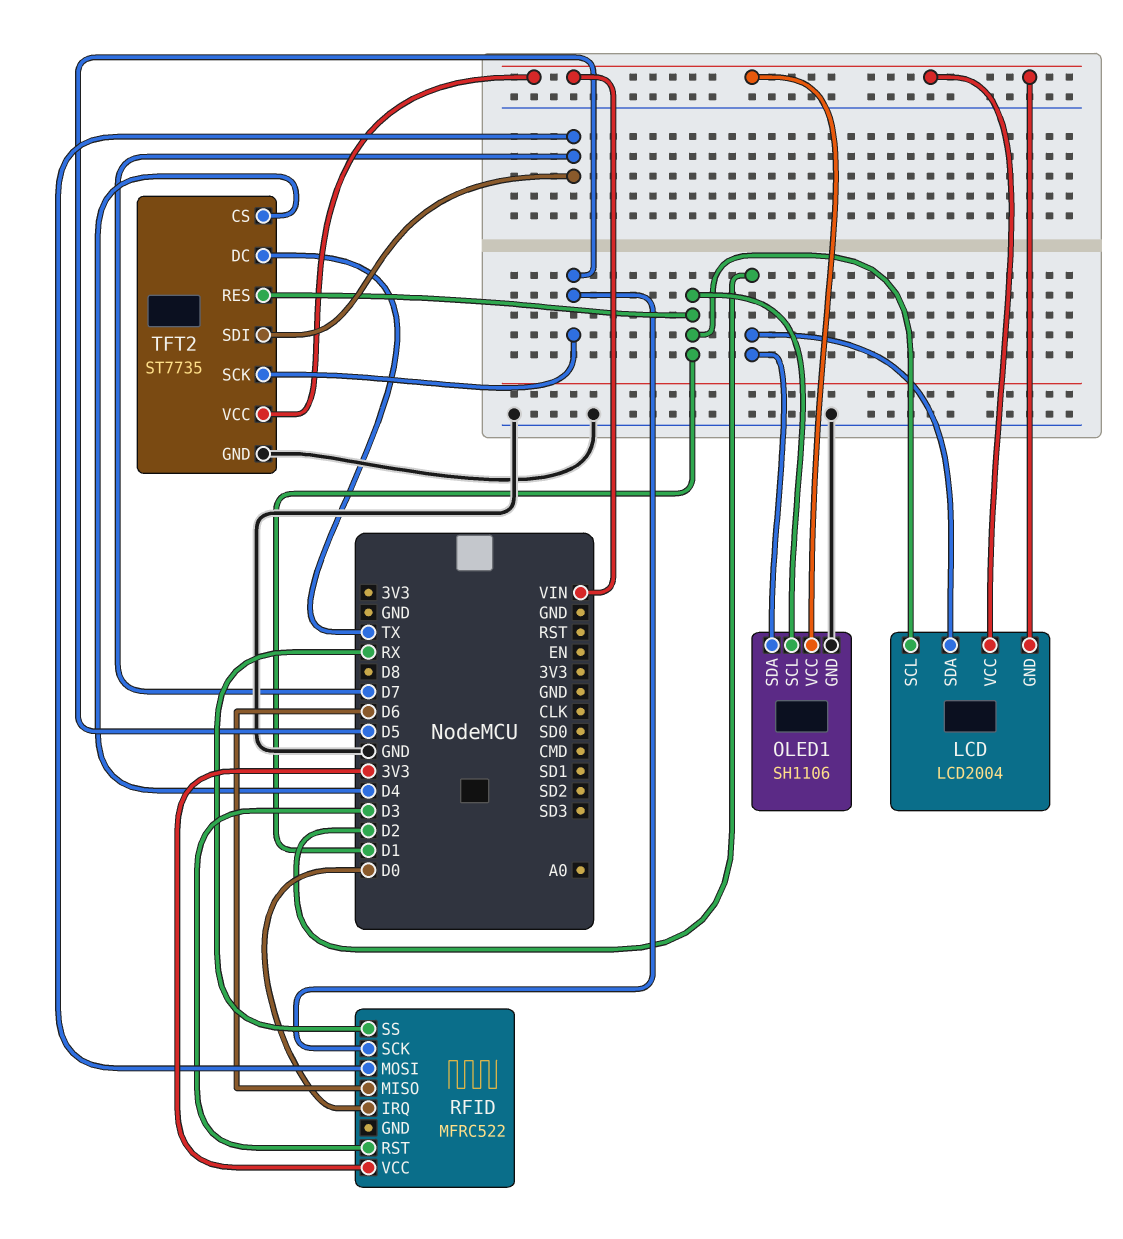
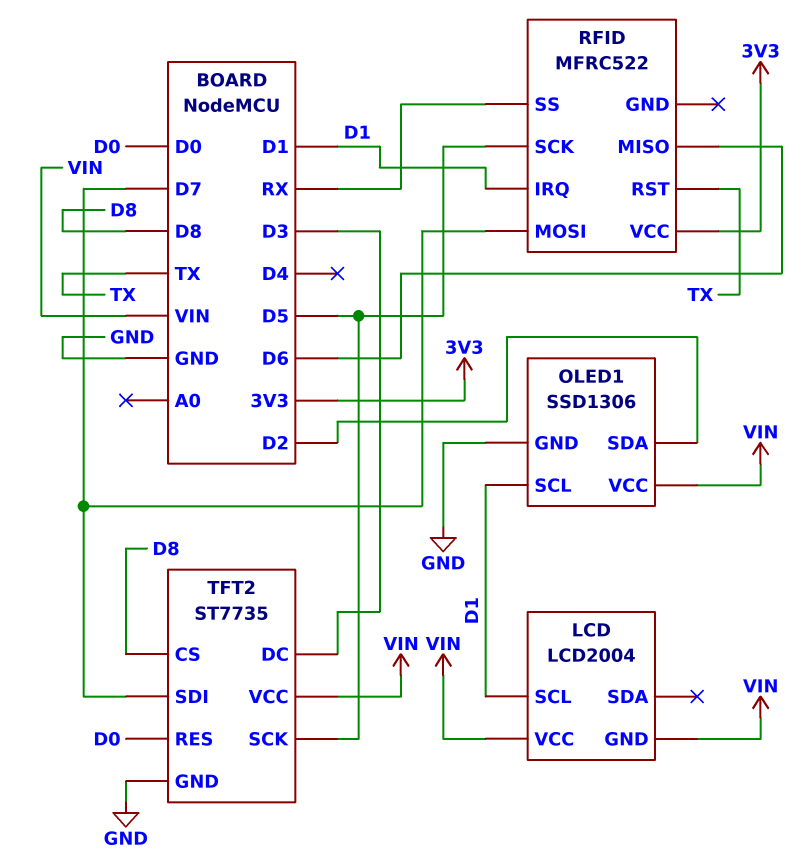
LCD pin SDA: D2 -> none
OLED1: SH1106 -> SSD1306
RFID pin IRQ: D0 -> D1
RFID pin RST: D3 -> TX
TFT2 pin CS: D4 -> D8
TFT2 pin DC: TX -> D3
TFT2 pin RES: D1 -> D0

